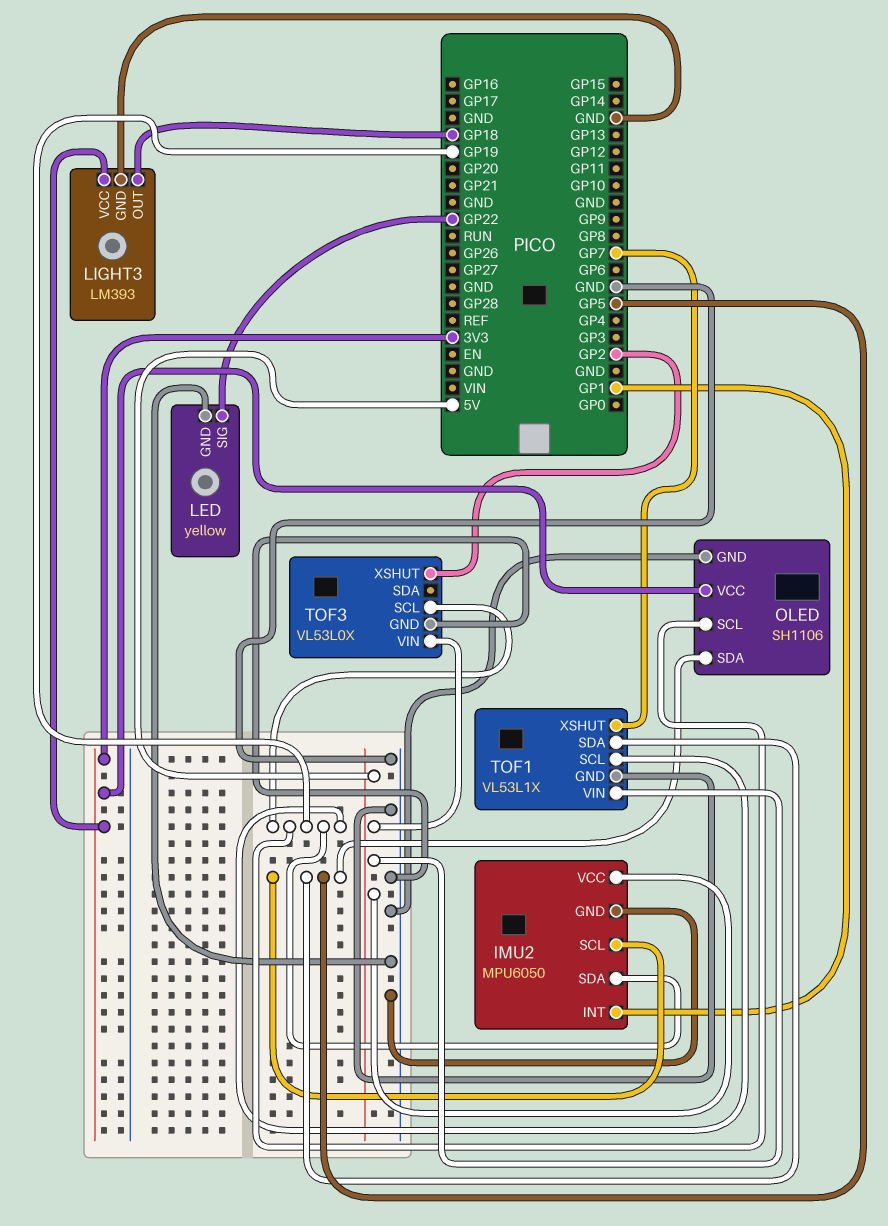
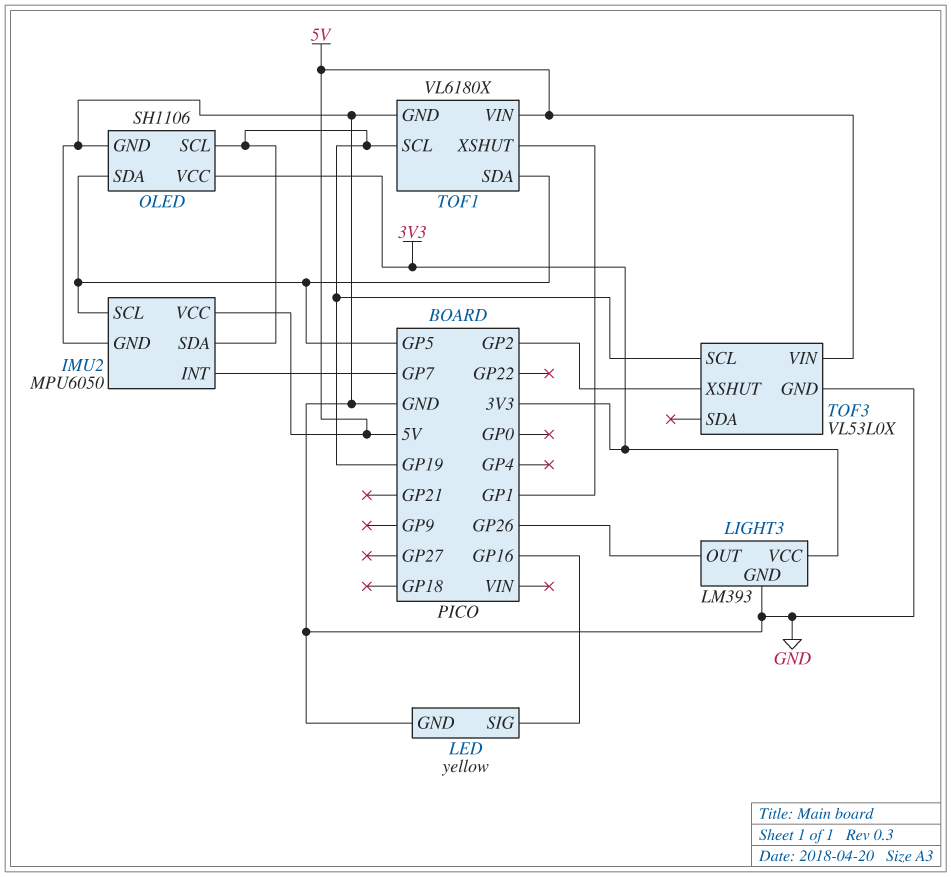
IMU2 pin INT: GP1 -> GP7
LED pin SIG: GP22 -> GP16
LIGHT3 pin OUT: GP18 -> GP26
TOF1: VL53L1X -> VL6180X
TOF1 pin XSHUT: GP7 -> GP1

